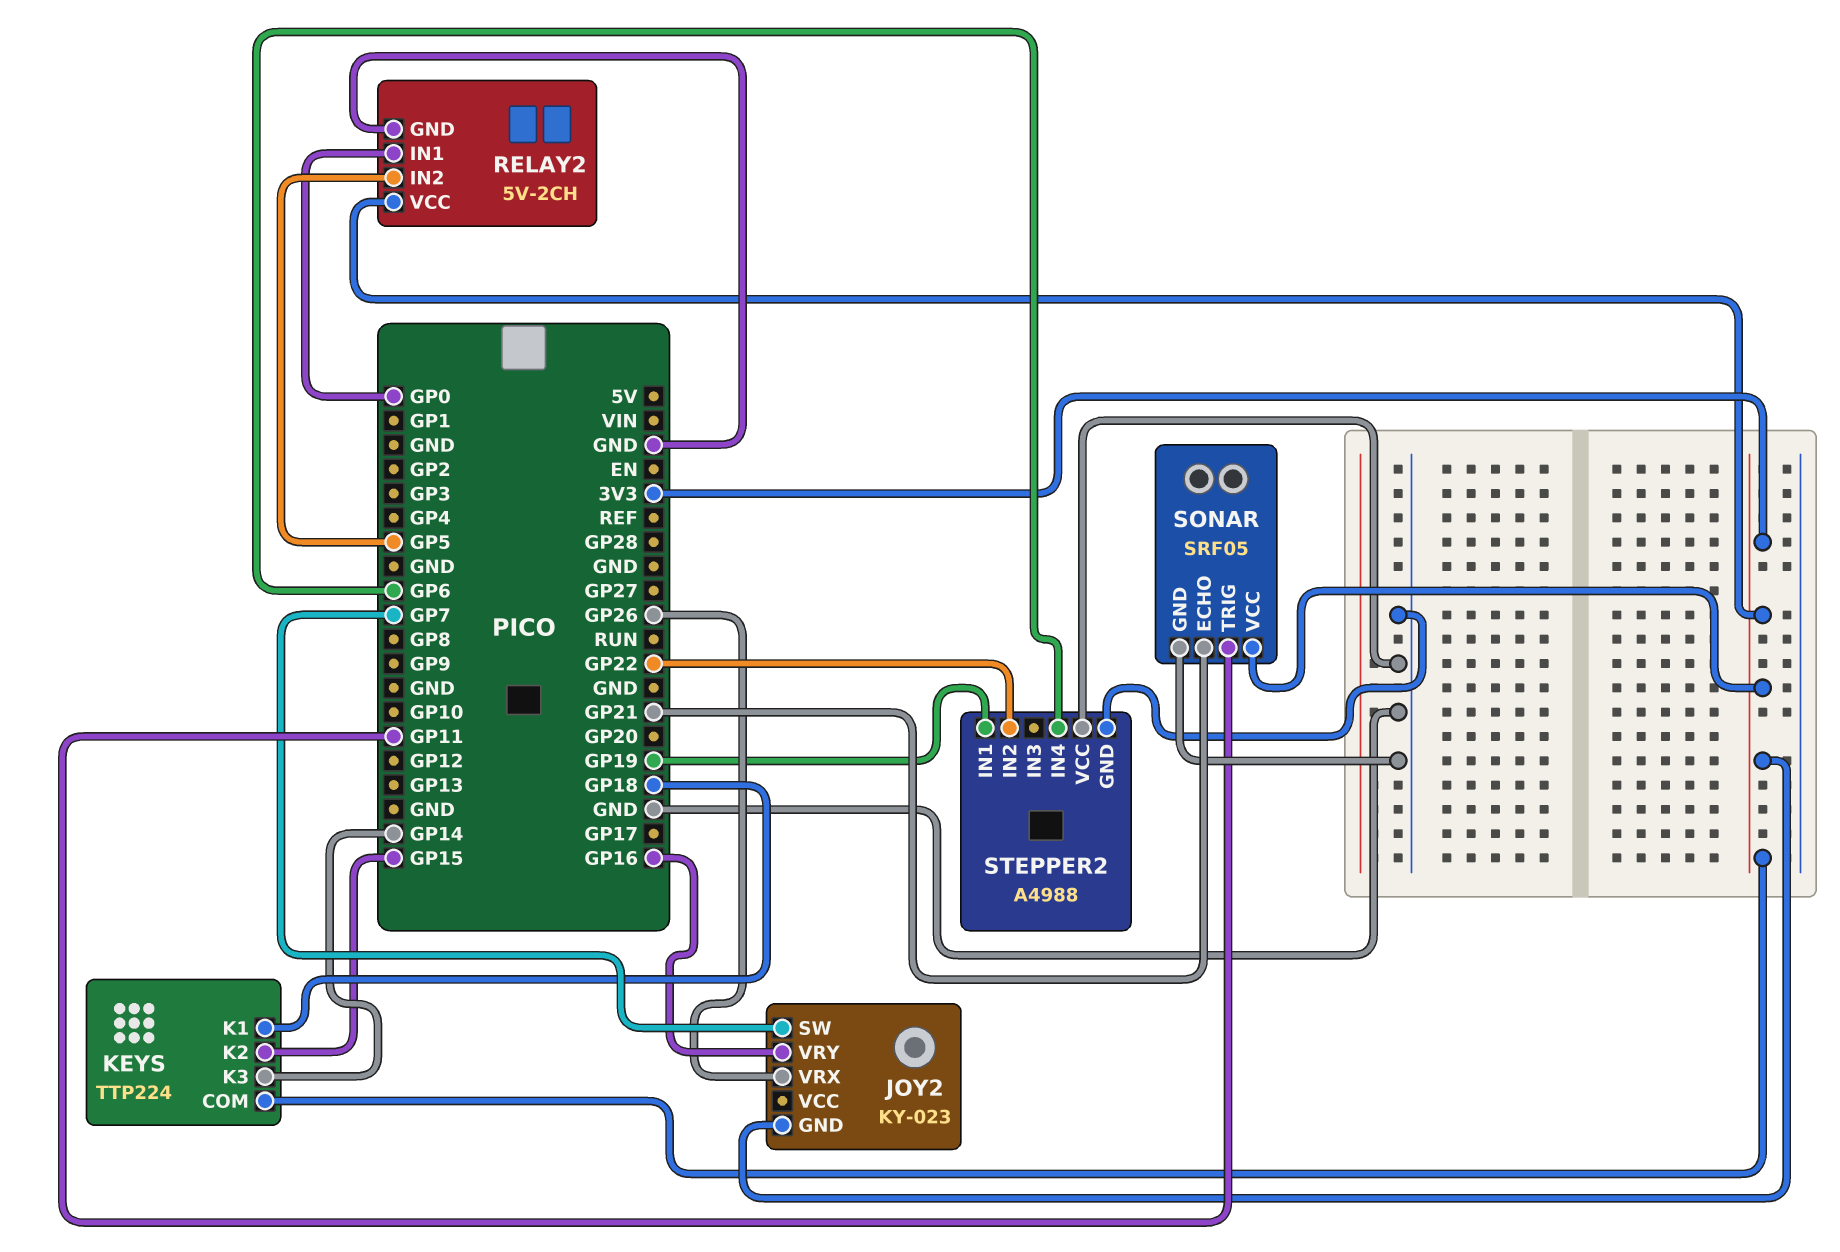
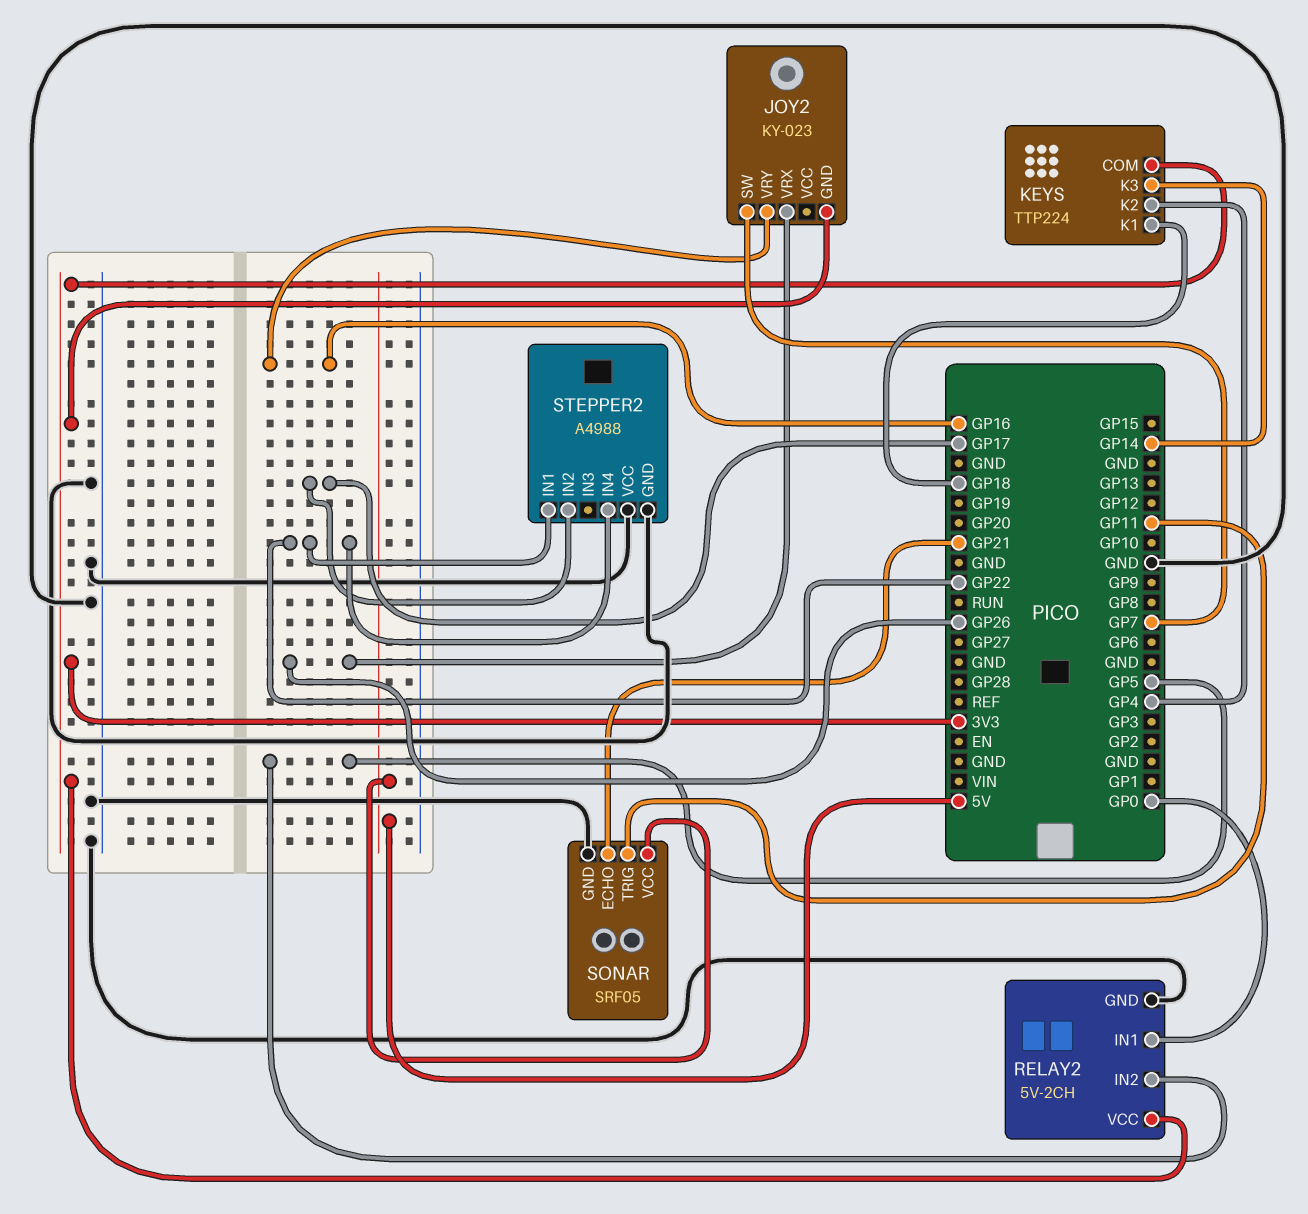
KEYS pin K2: GP15 -> GP4
SONAR pin VCC: 3V3 -> 5V
STEPPER2 pin IN1: GP19 -> GP22
STEPPER2 pin IN2: GP22 -> GP17
STEPPER2 pin IN4: GP6 -> GP22

